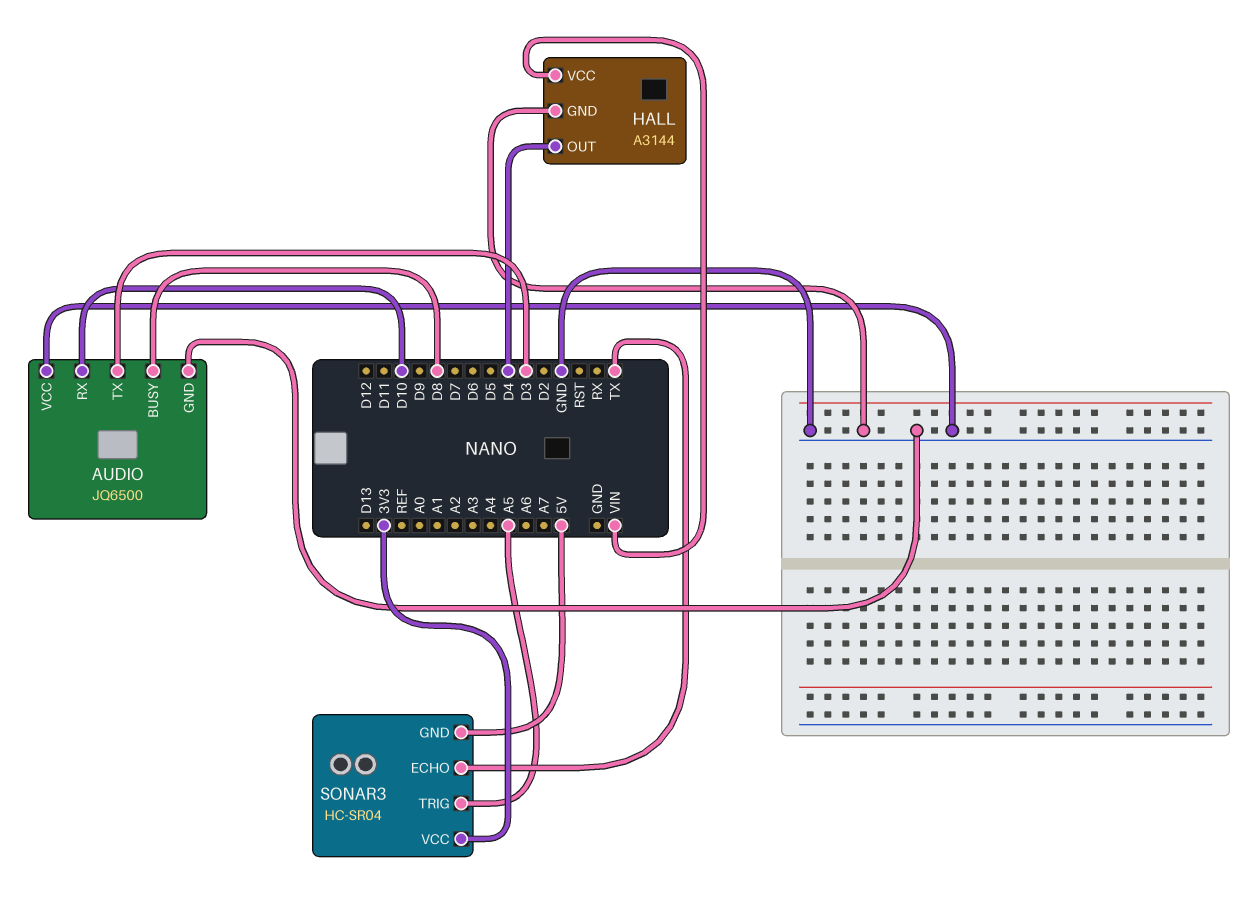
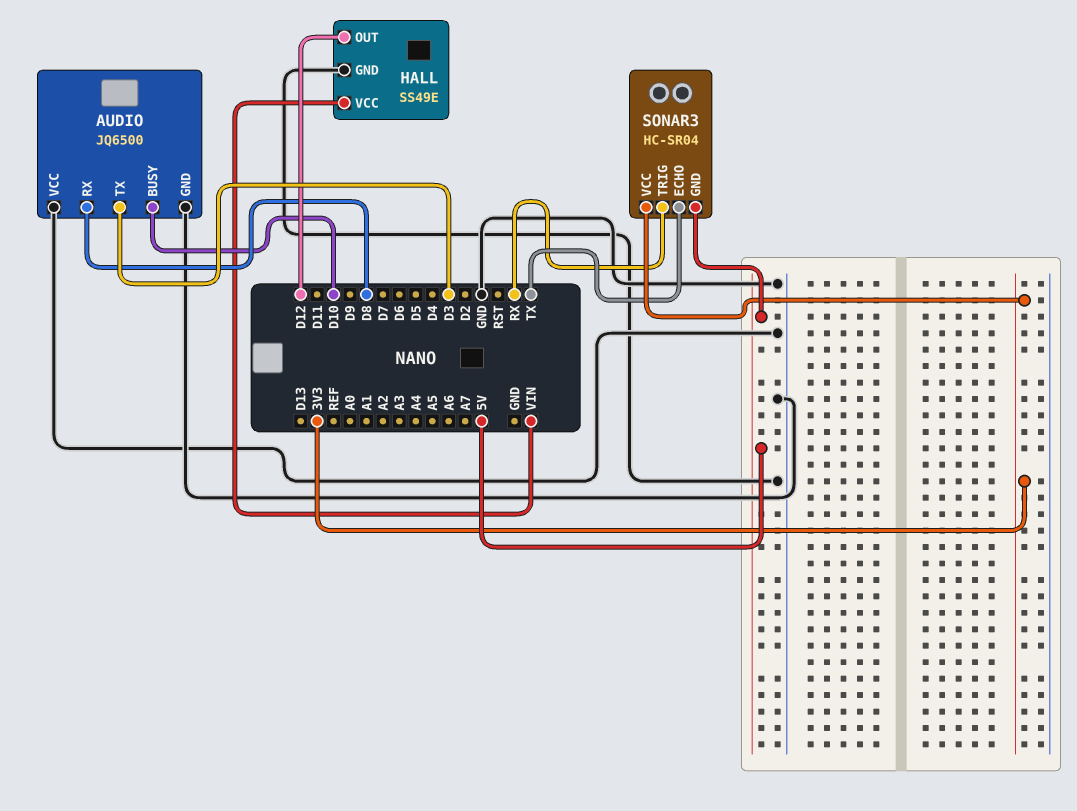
AUDIO pin BUSY: D8 -> D10
AUDIO pin RX: D10 -> D8
HALL: A3144 -> SS49E
HALL pin OUT: D4 -> D12
SONAR3 pin TRIG: A5 -> RX

